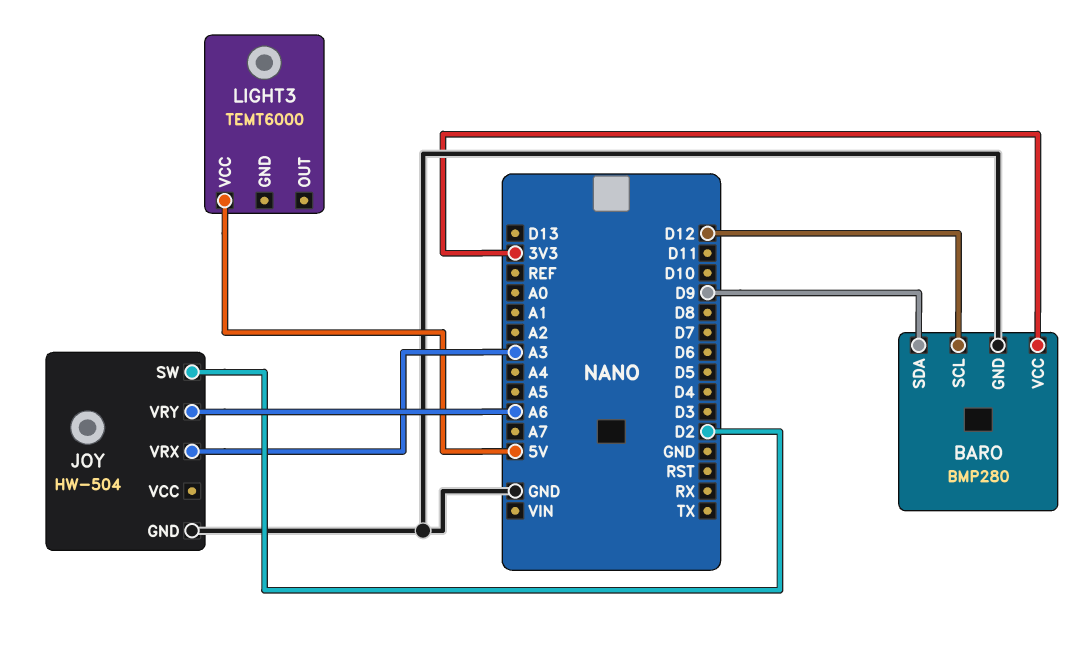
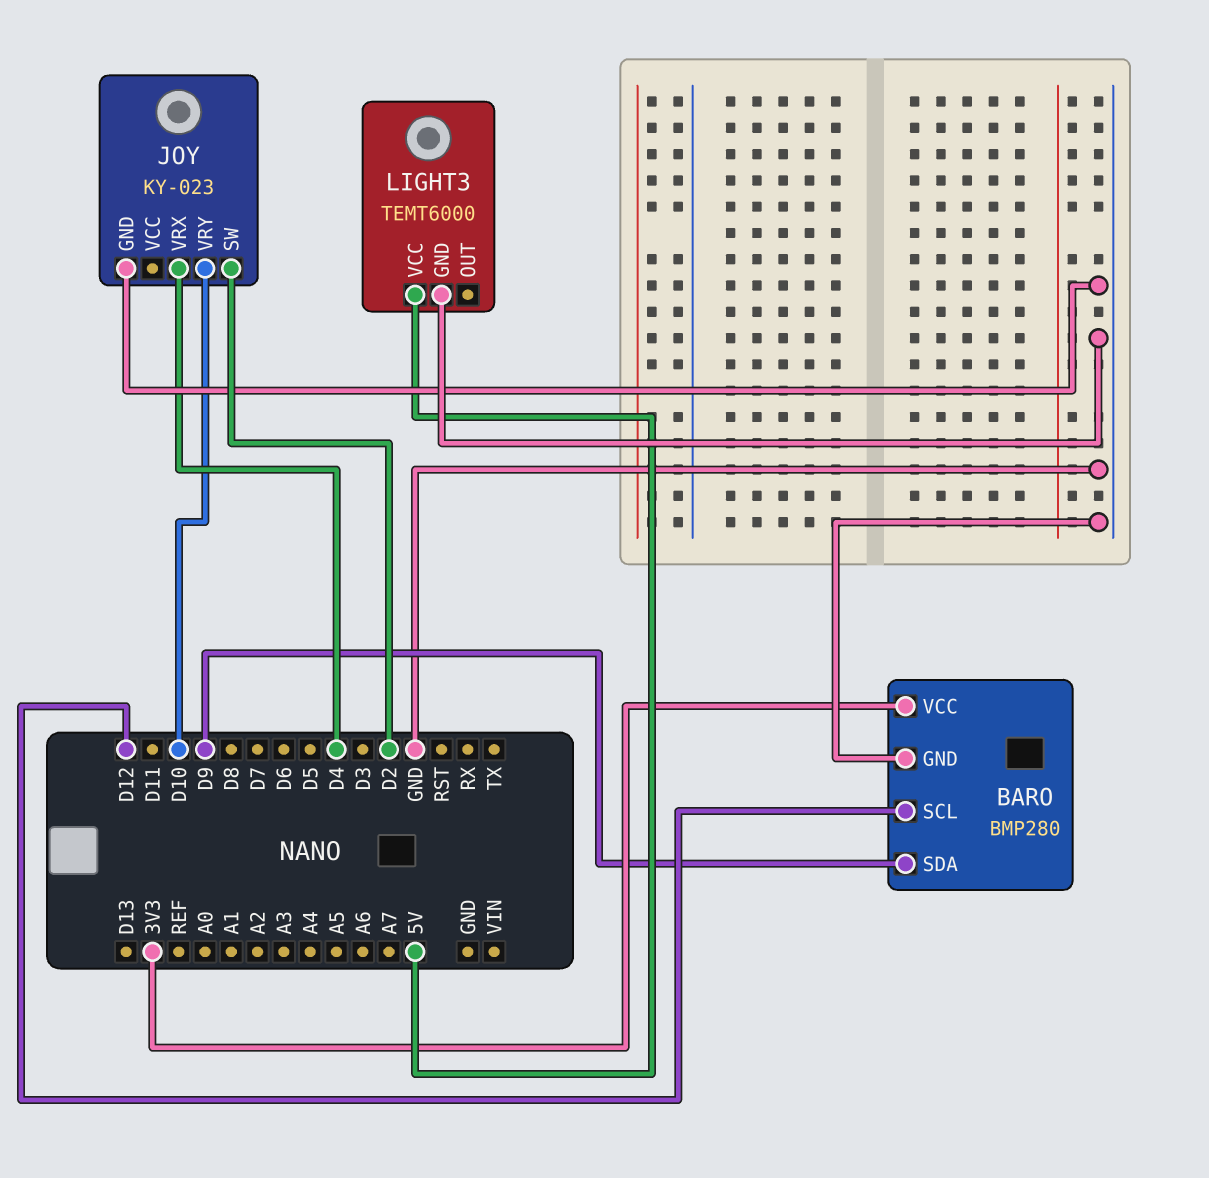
JOY: HW-504 -> KY-023
JOY pin VRX: A3 -> D4
JOY pin VRY: A6 -> D10
LIGHT3 pin GND: none -> GND

